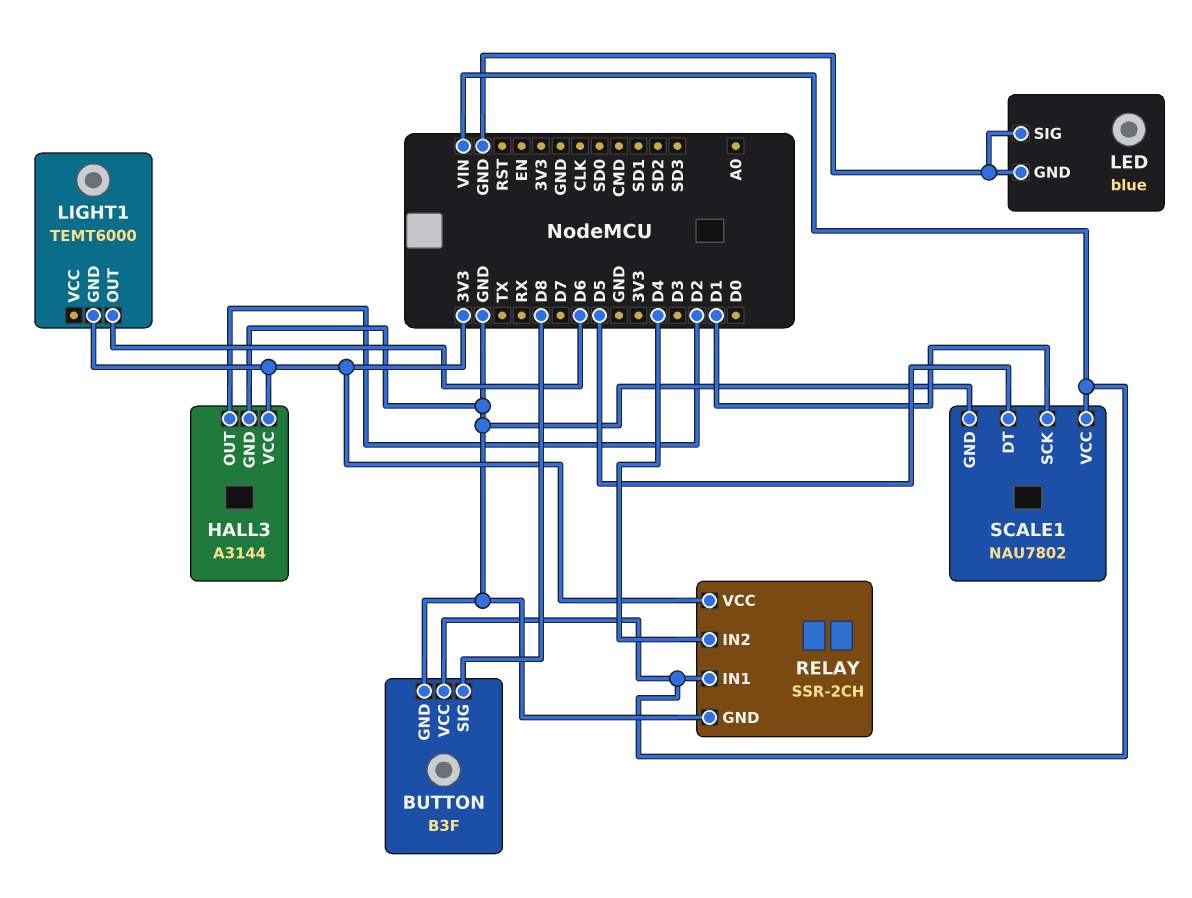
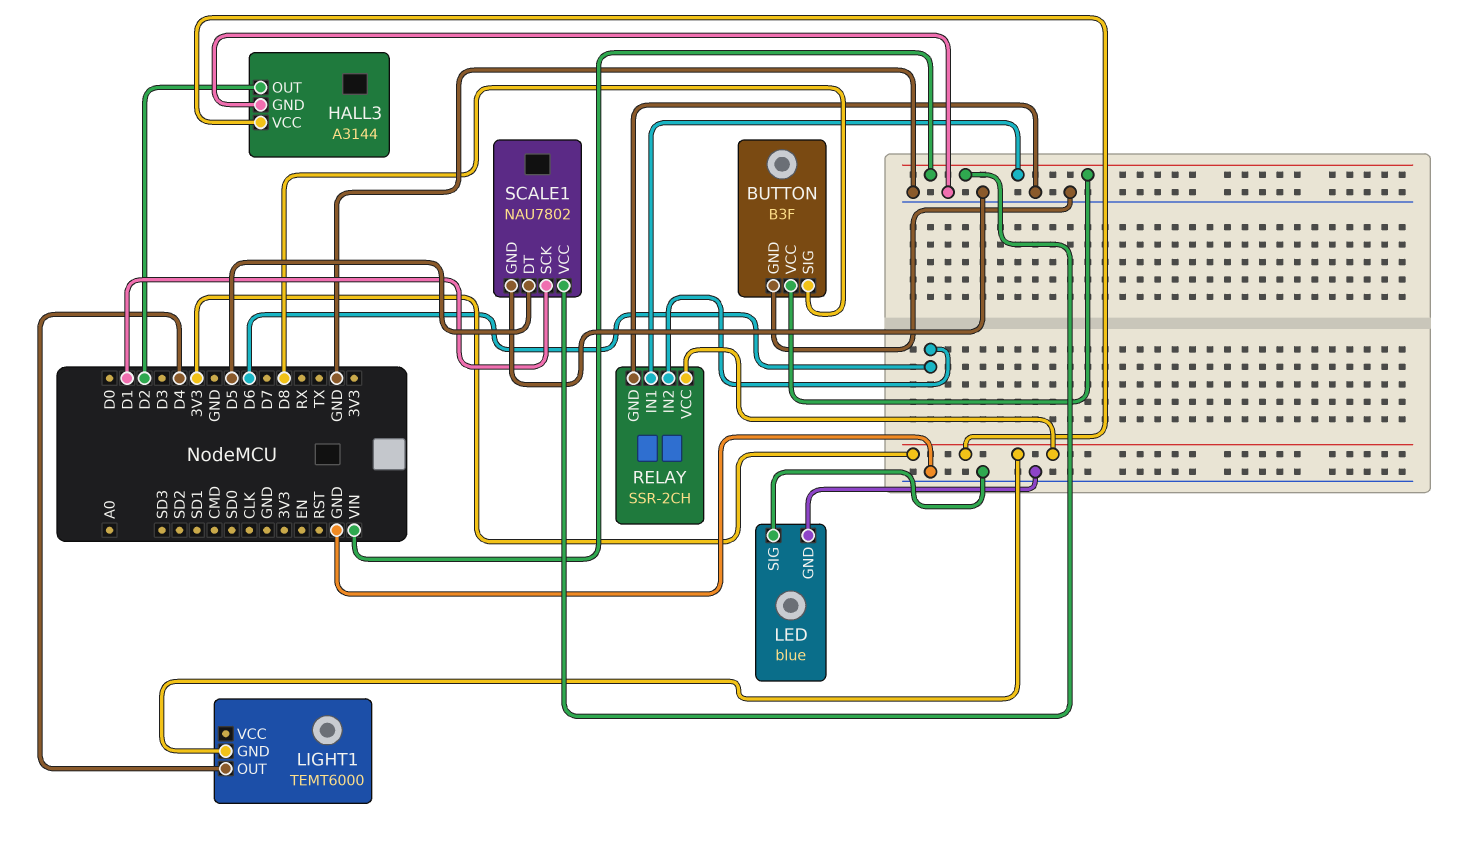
LIGHT1 pin OUT: D6 -> D4
RELAY pin IN2: D4 -> D6

